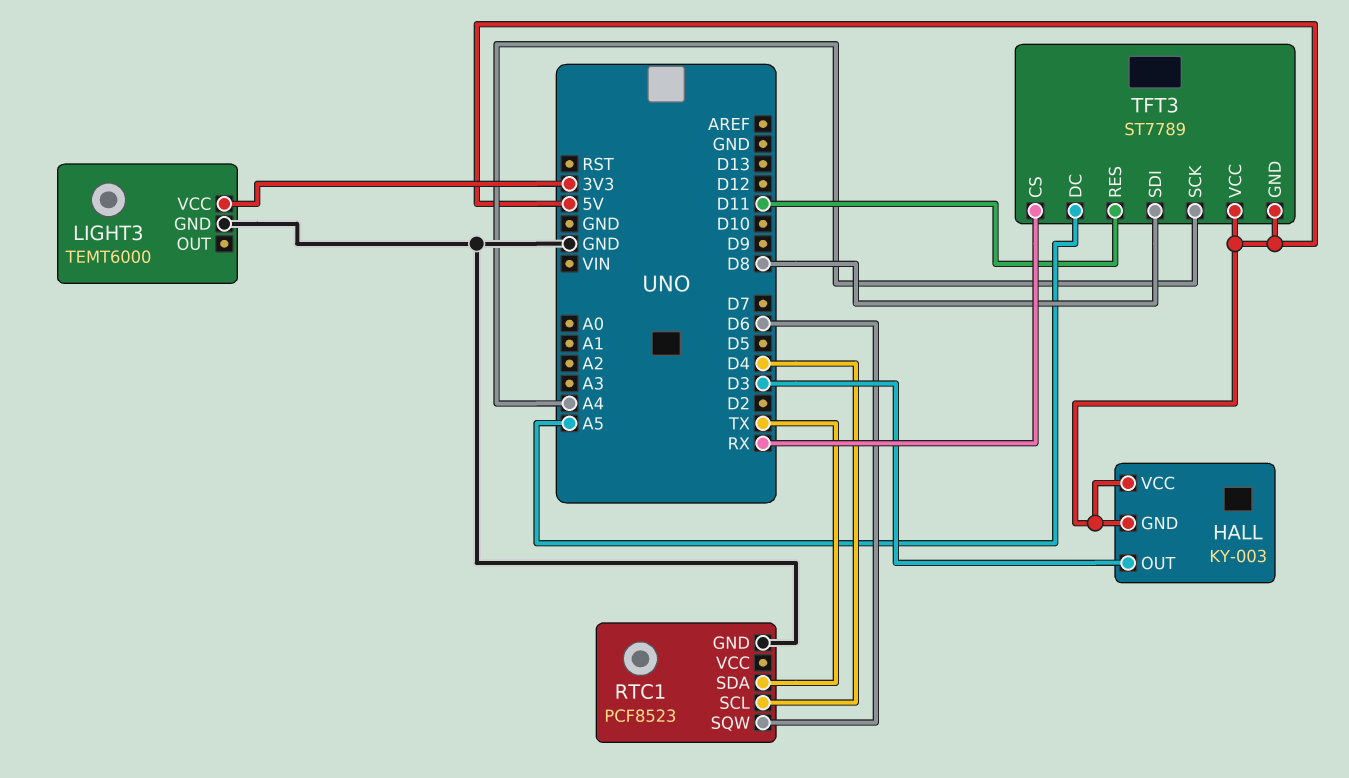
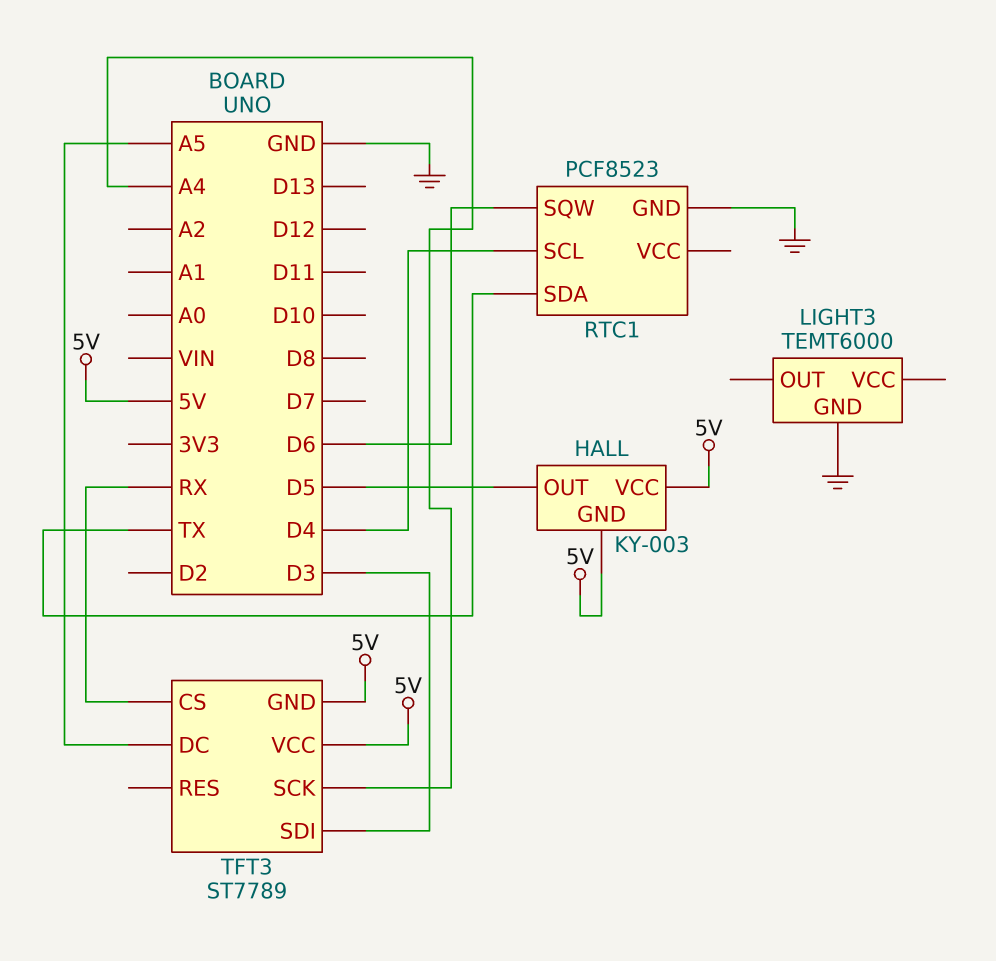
HALL pin OUT: D3 -> D5
LIGHT3 pin VCC: 3V3 -> none
TFT3 pin RES: D11 -> none
TFT3 pin SDI: D8 -> D3

